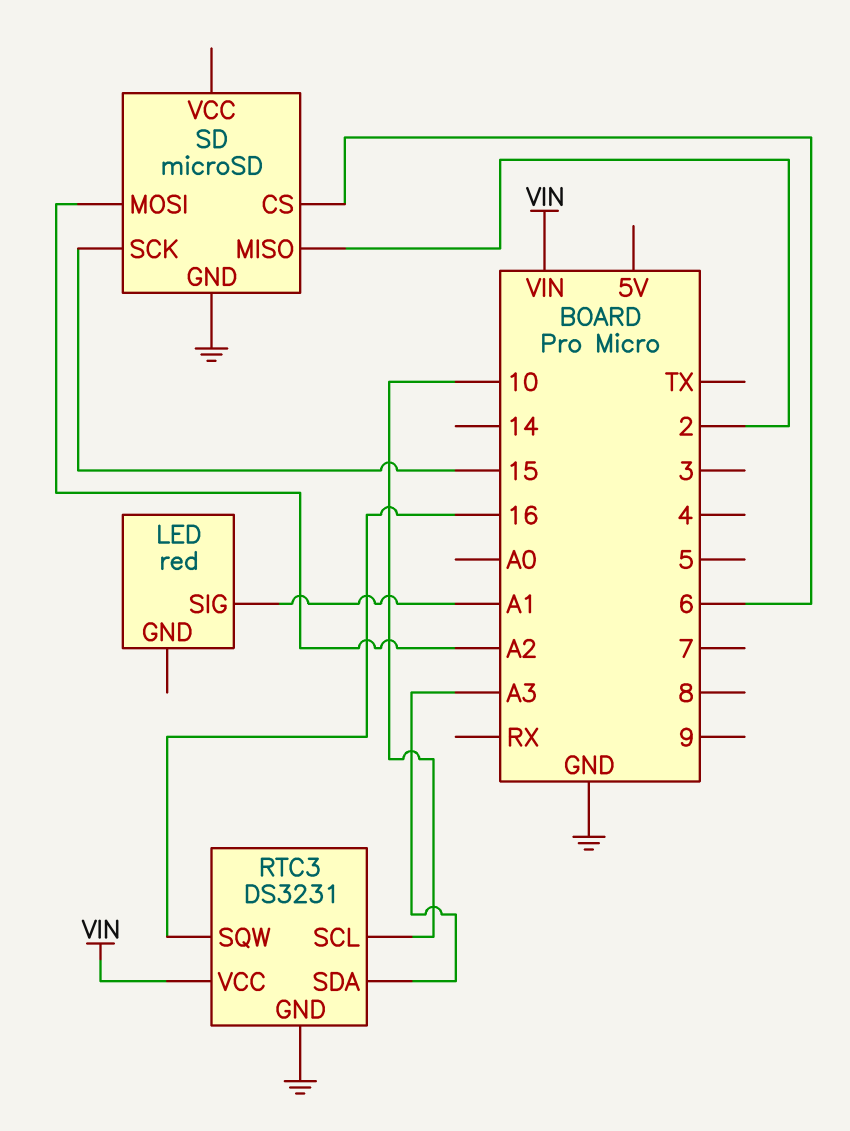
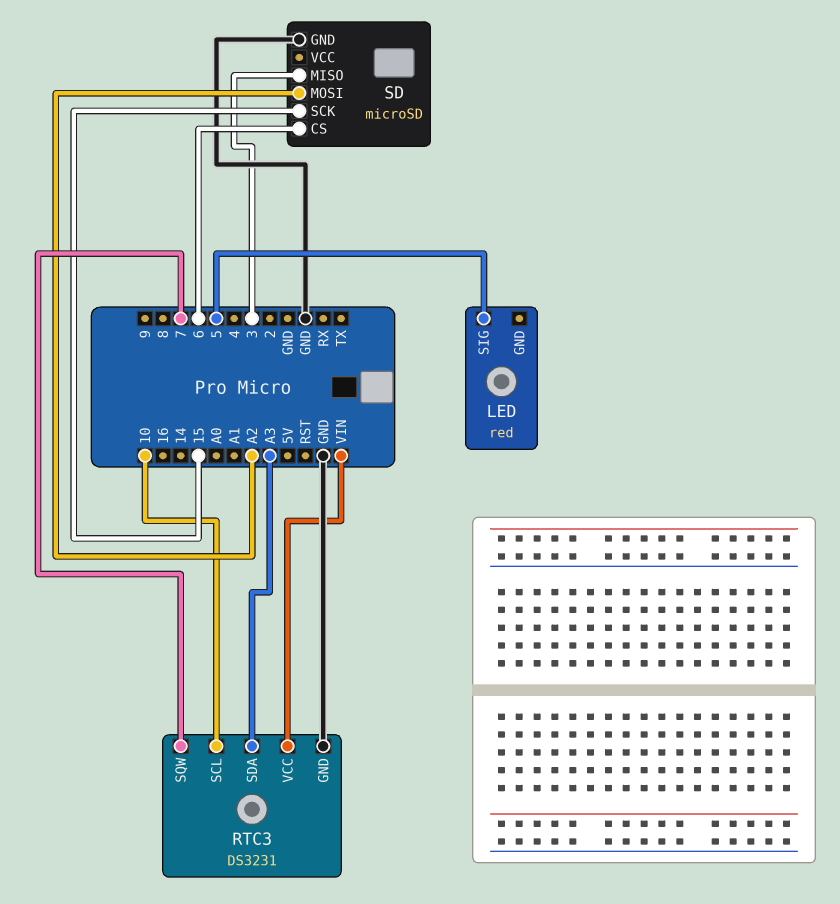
LED pin SIG: A1 -> 5
RTC3 pin SQW: 16 -> 7
SD pin MISO: 2 -> 3

